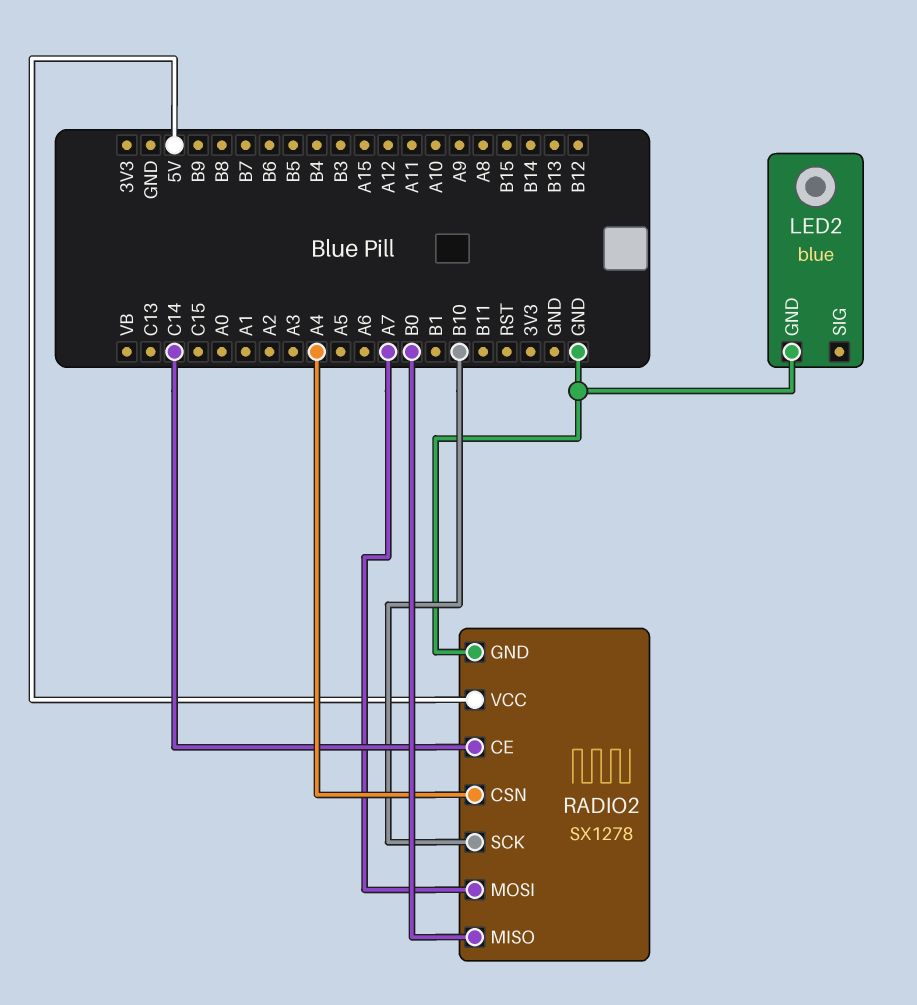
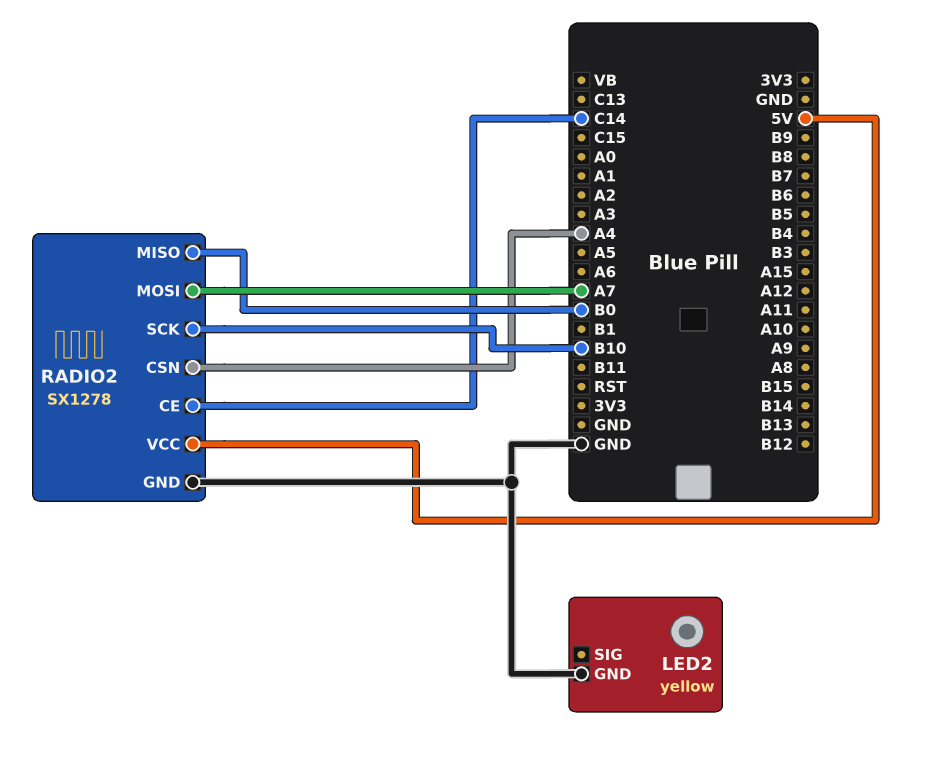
LED2: blue -> yellow

